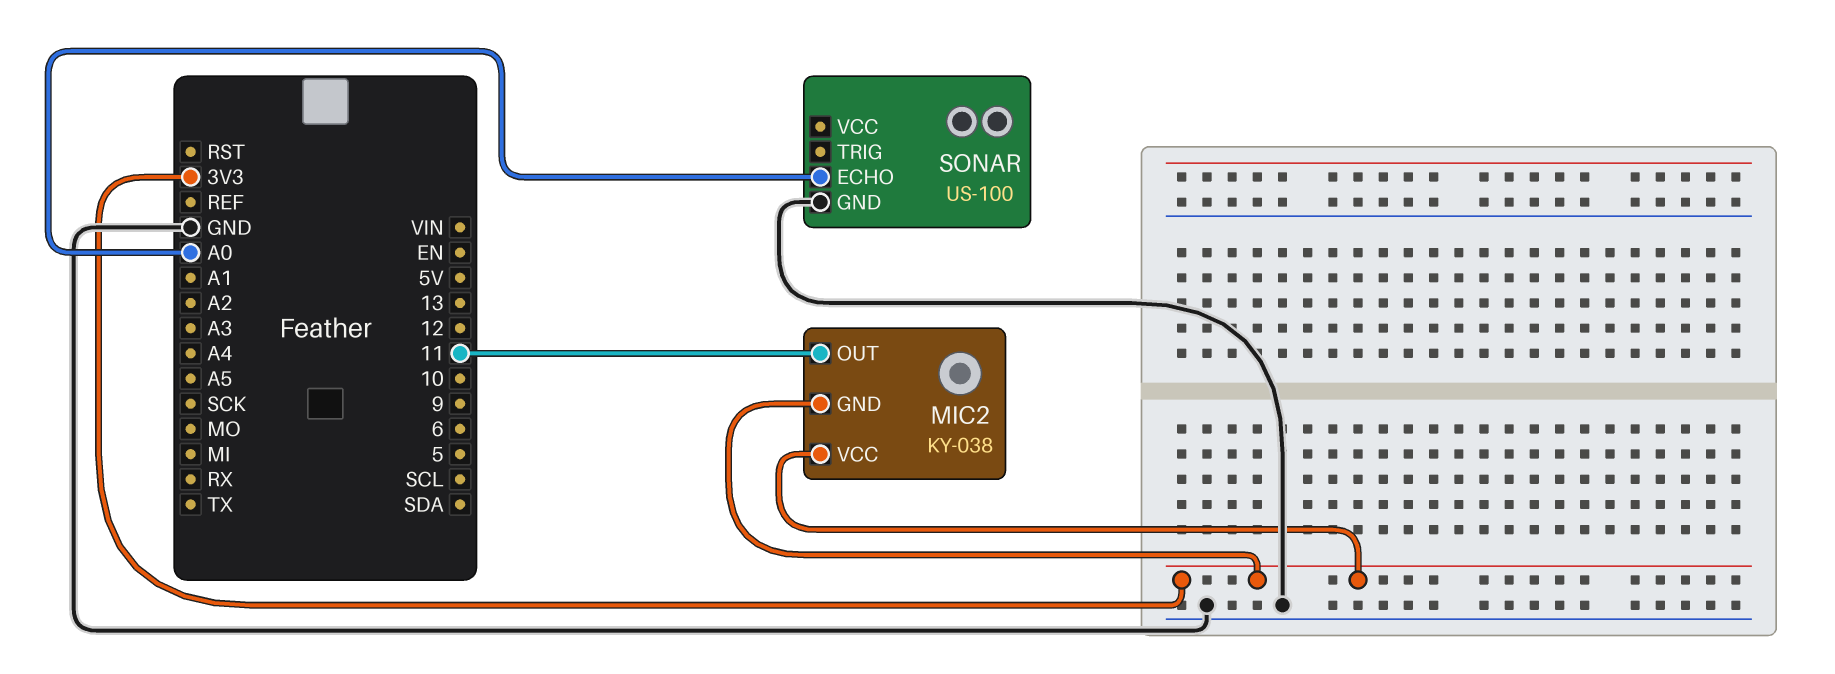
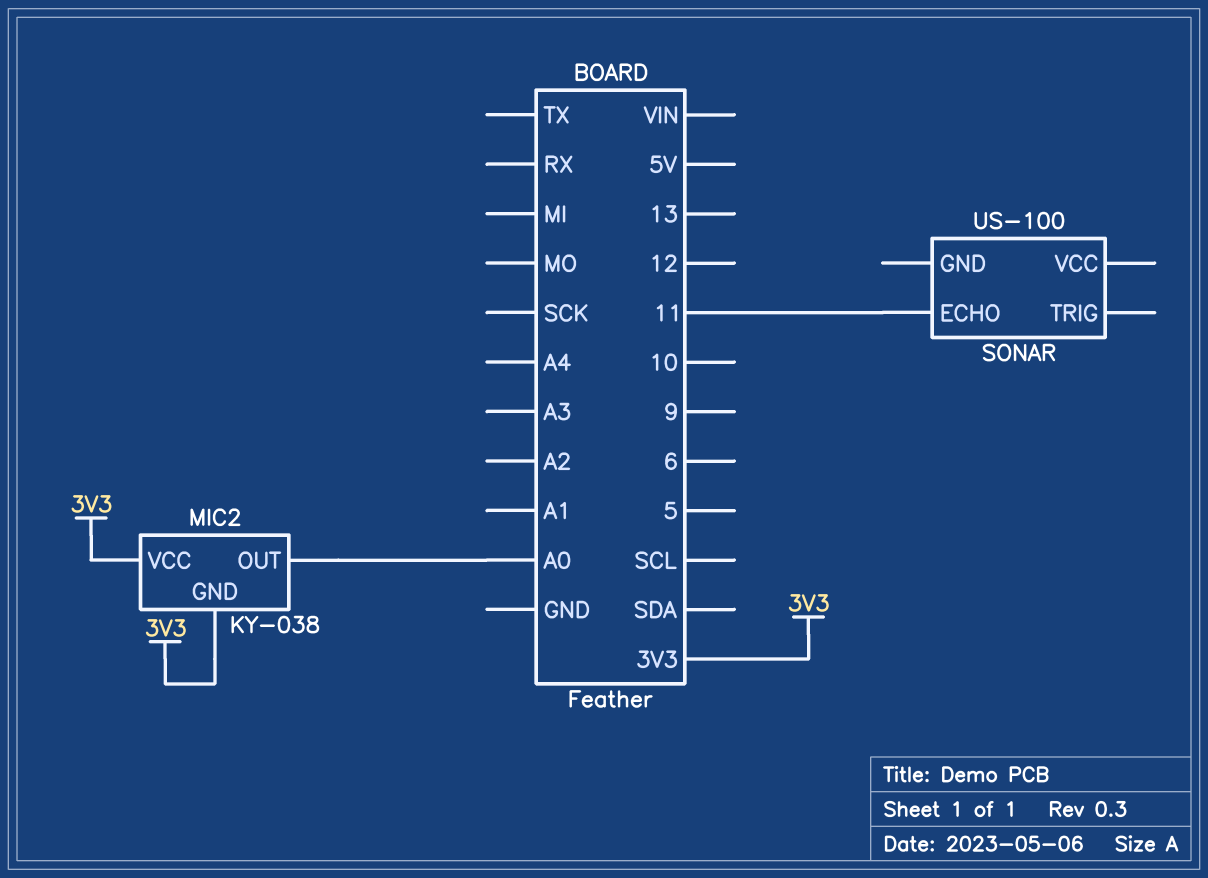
MIC2 pin OUT: 11 -> A0
SONAR pin ECHO: A0 -> 11
SONAR pin GND: GND -> none

